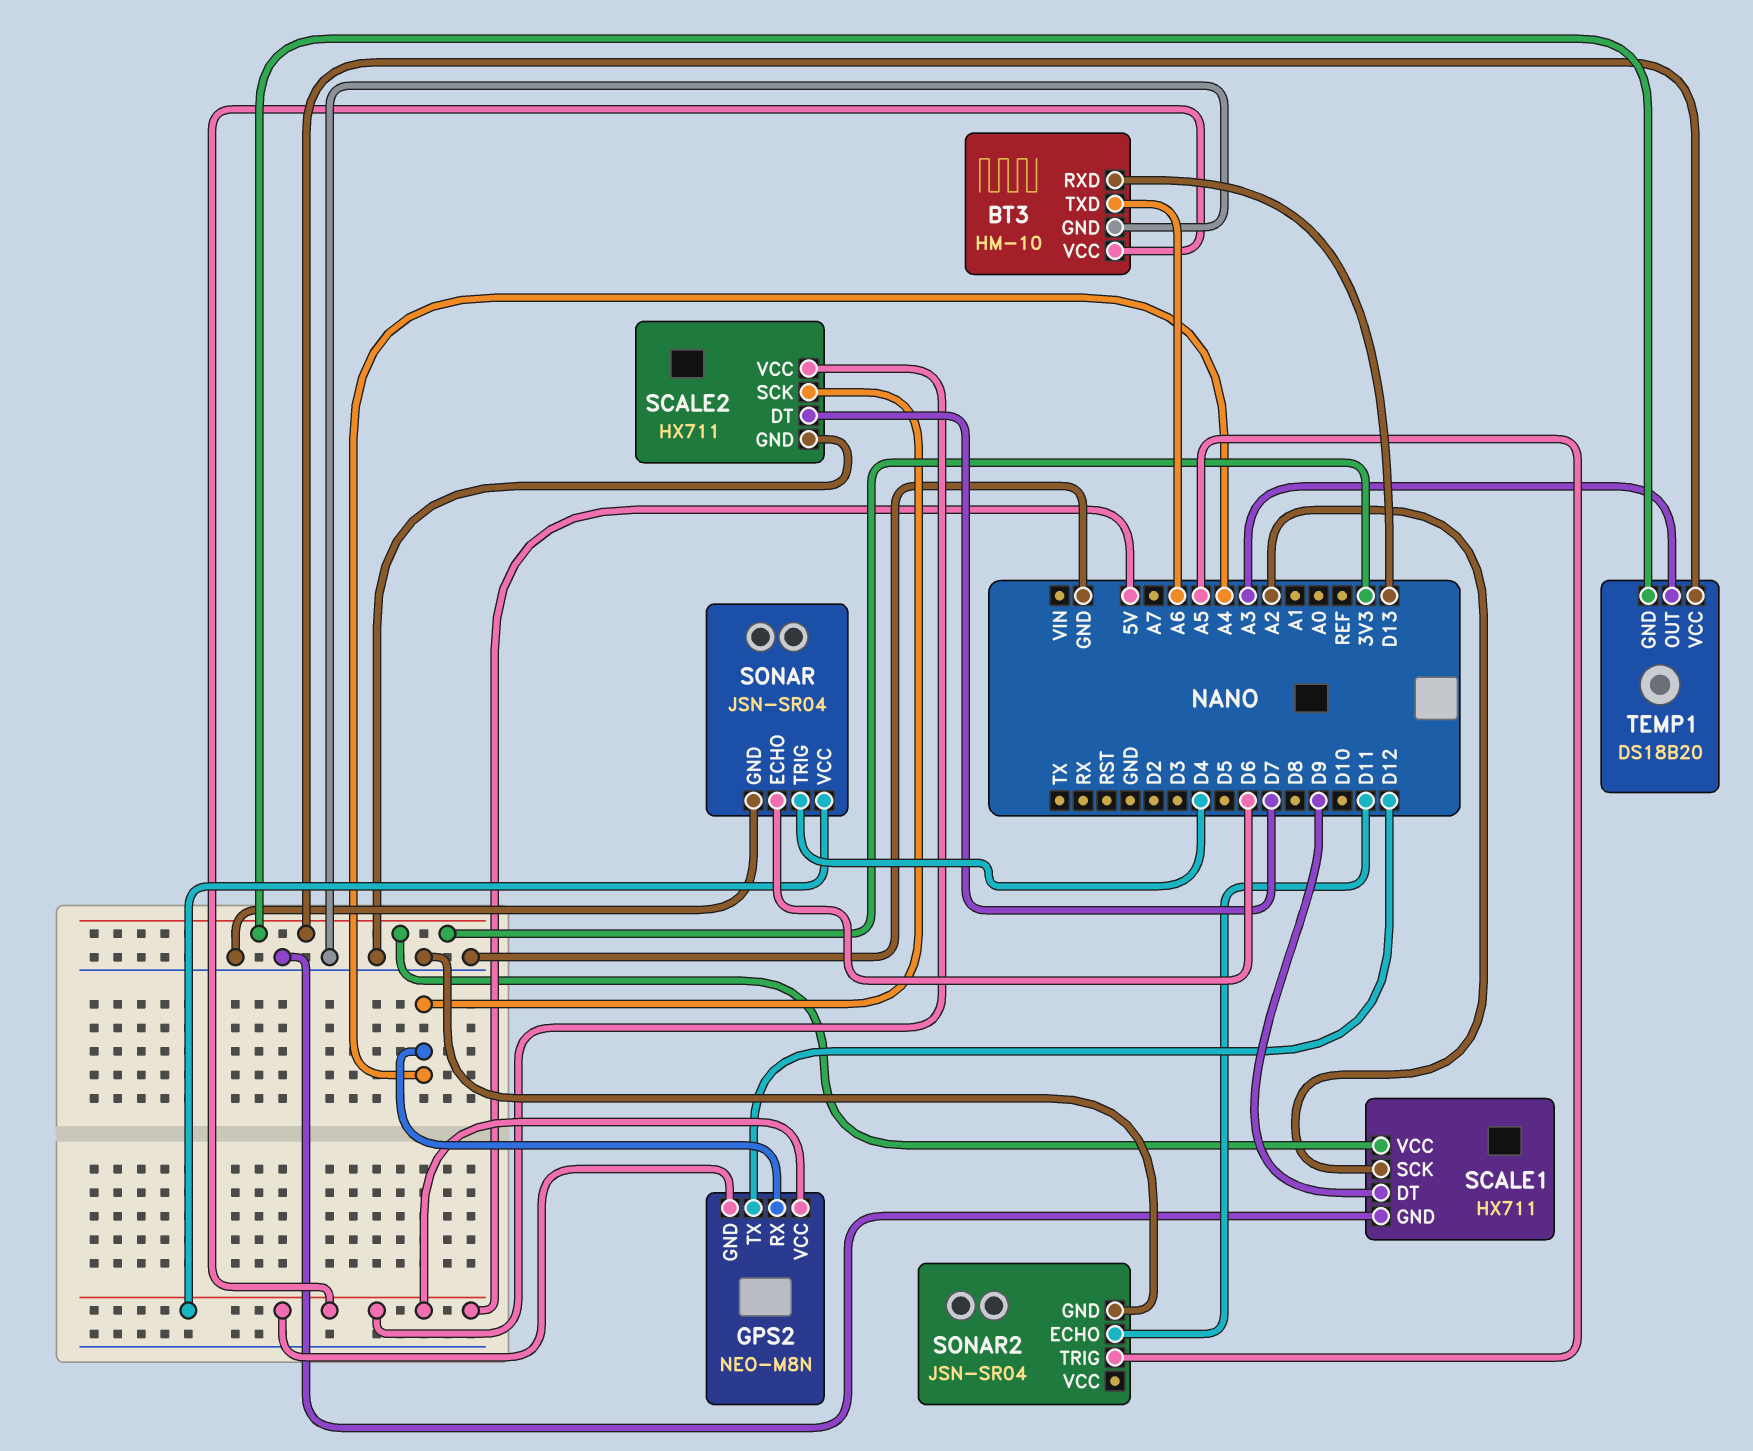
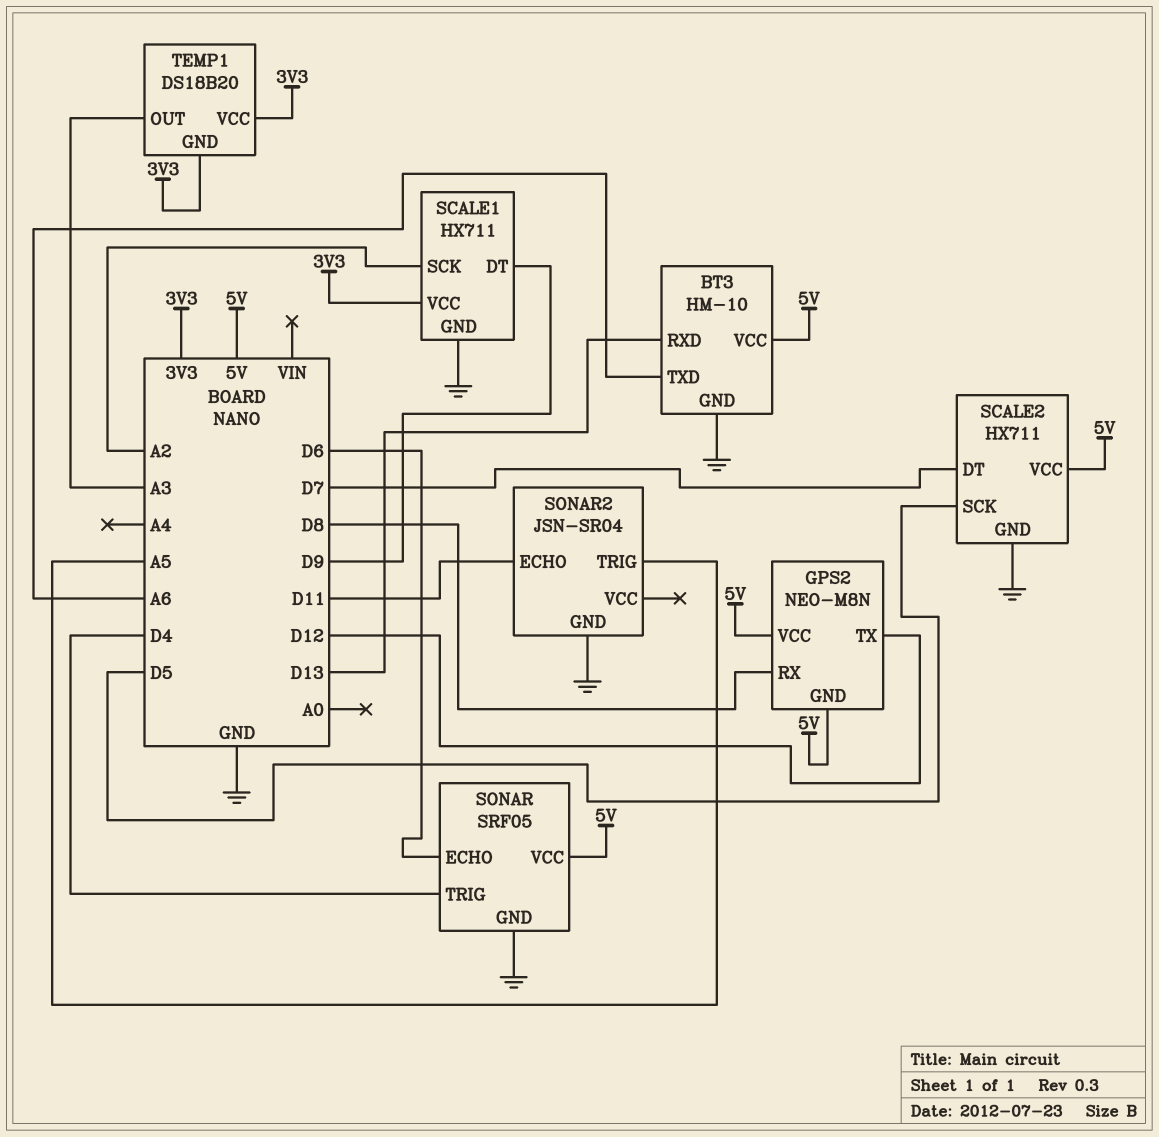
GPS2 pin RX: A4 -> D8
SCALE2 pin SCK: A4 -> D5
SONAR: JSN-SR04 -> SRF05

